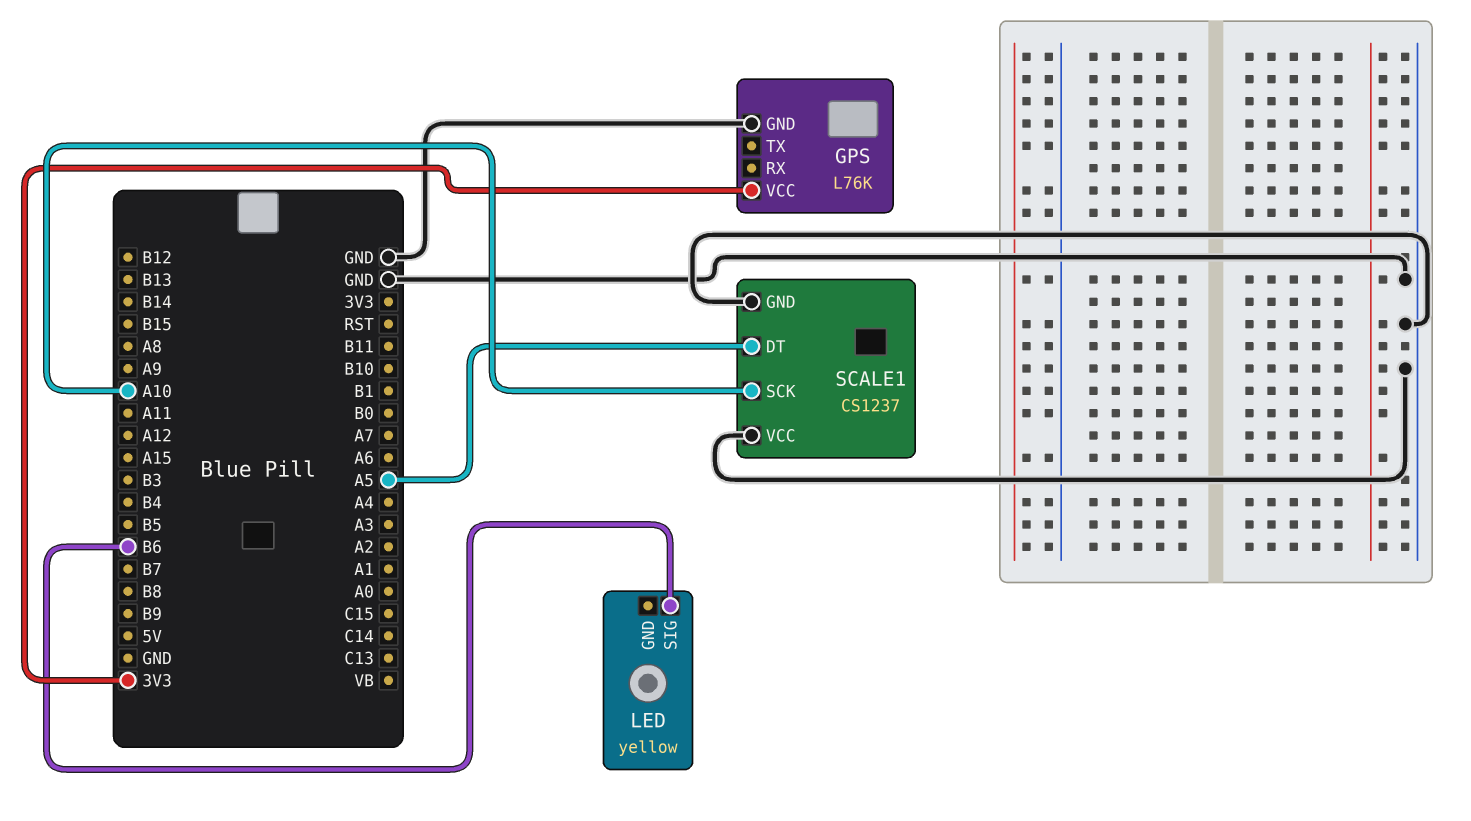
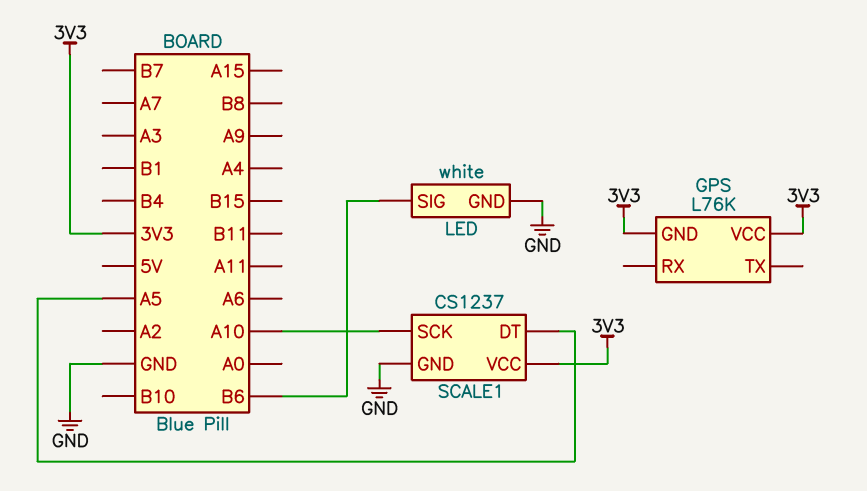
GPS pin GND: GND -> 3V3
LED: yellow -> white
LED pin GND: none -> GND
SCALE1 pin VCC: GND -> 3V3

